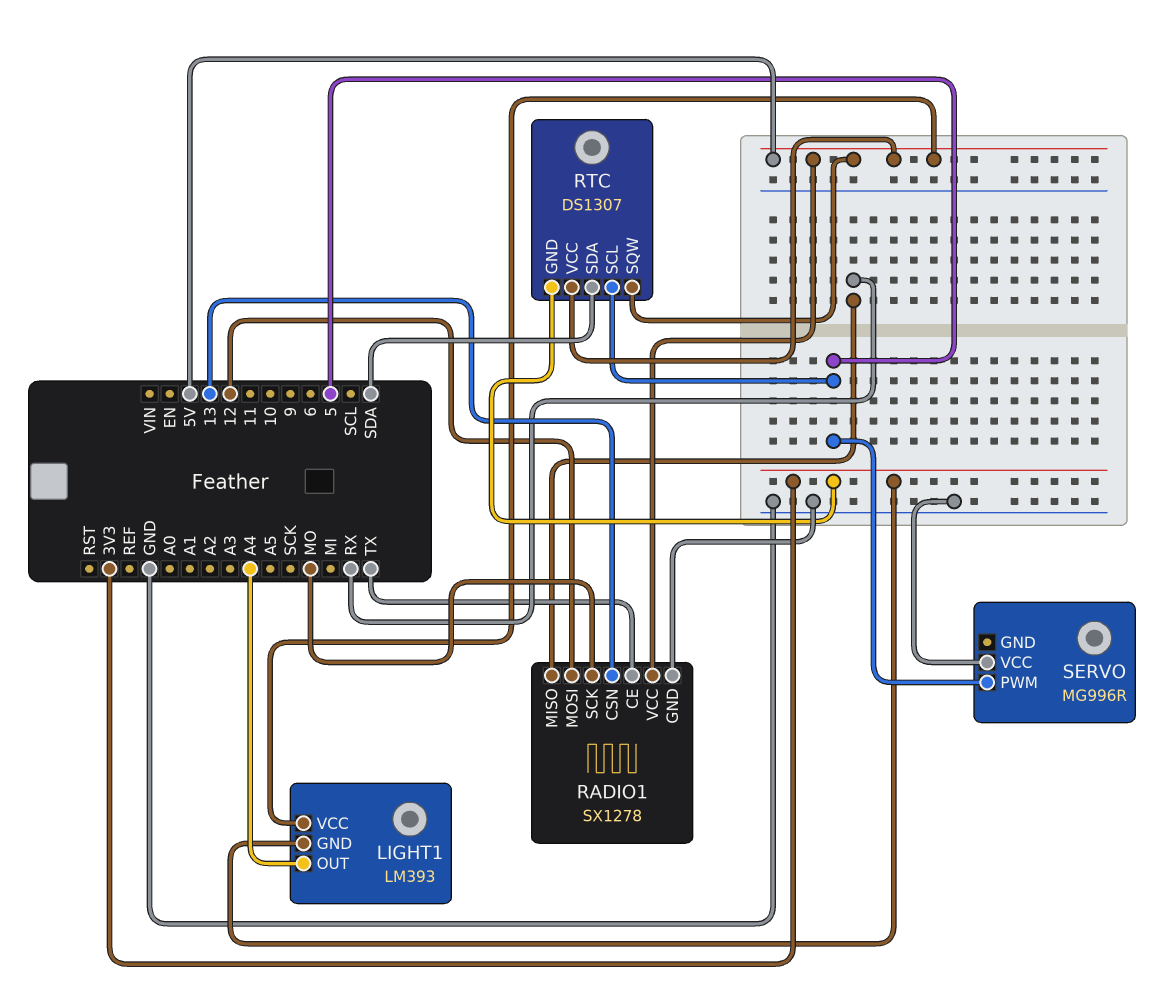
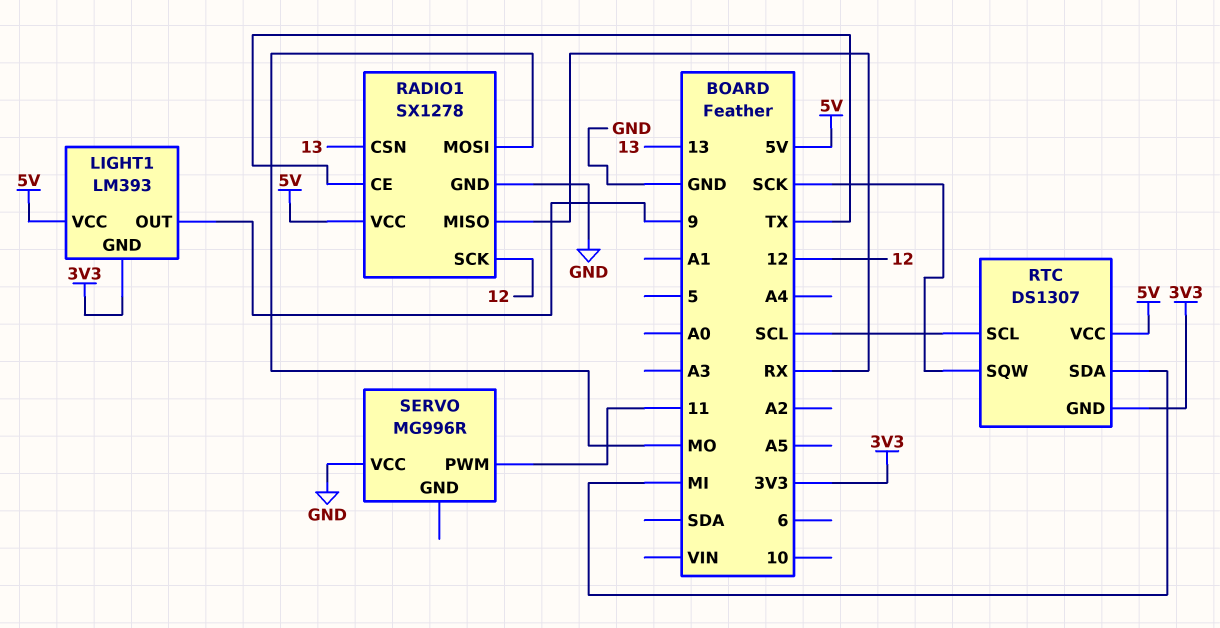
LIGHT1 pin OUT: A4 -> 9
RADIO1 pin MOSI: 12 -> MO
RADIO1 pin SCK: MO -> 12
RTC pin SCL: 5 -> SCL
RTC pin SDA: SDA -> MI
RTC pin SQW: 5V -> SCK
SERVO pin PWM: 5 -> 11

